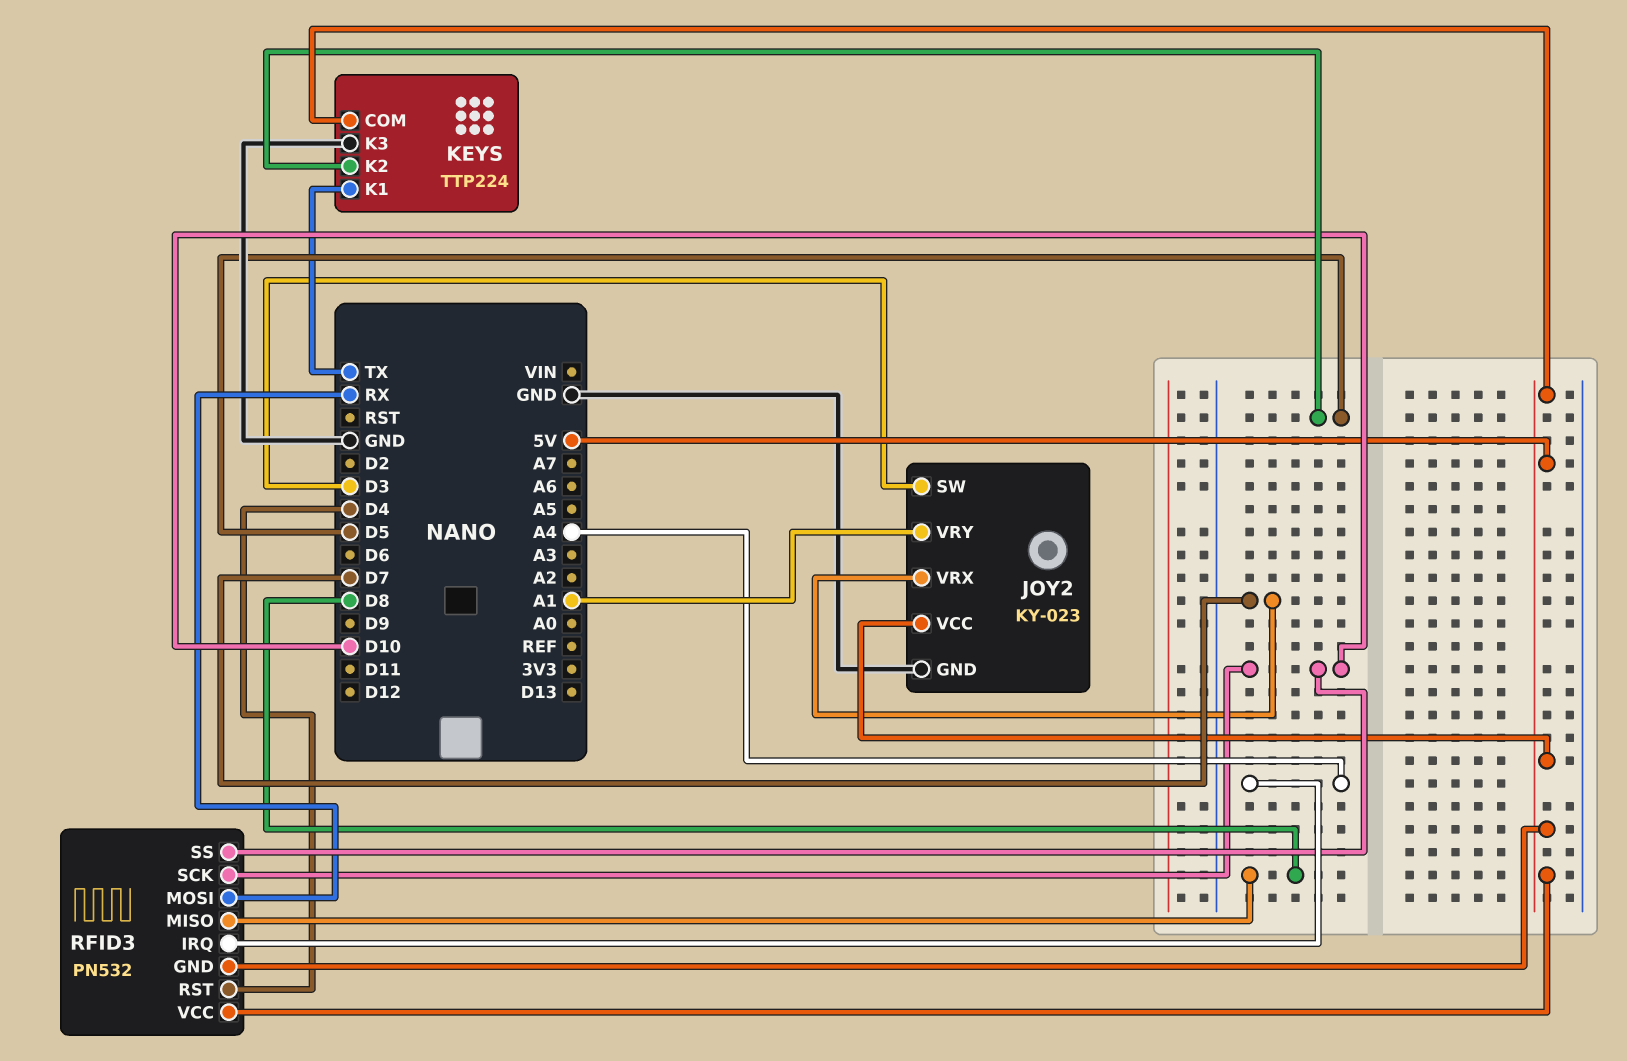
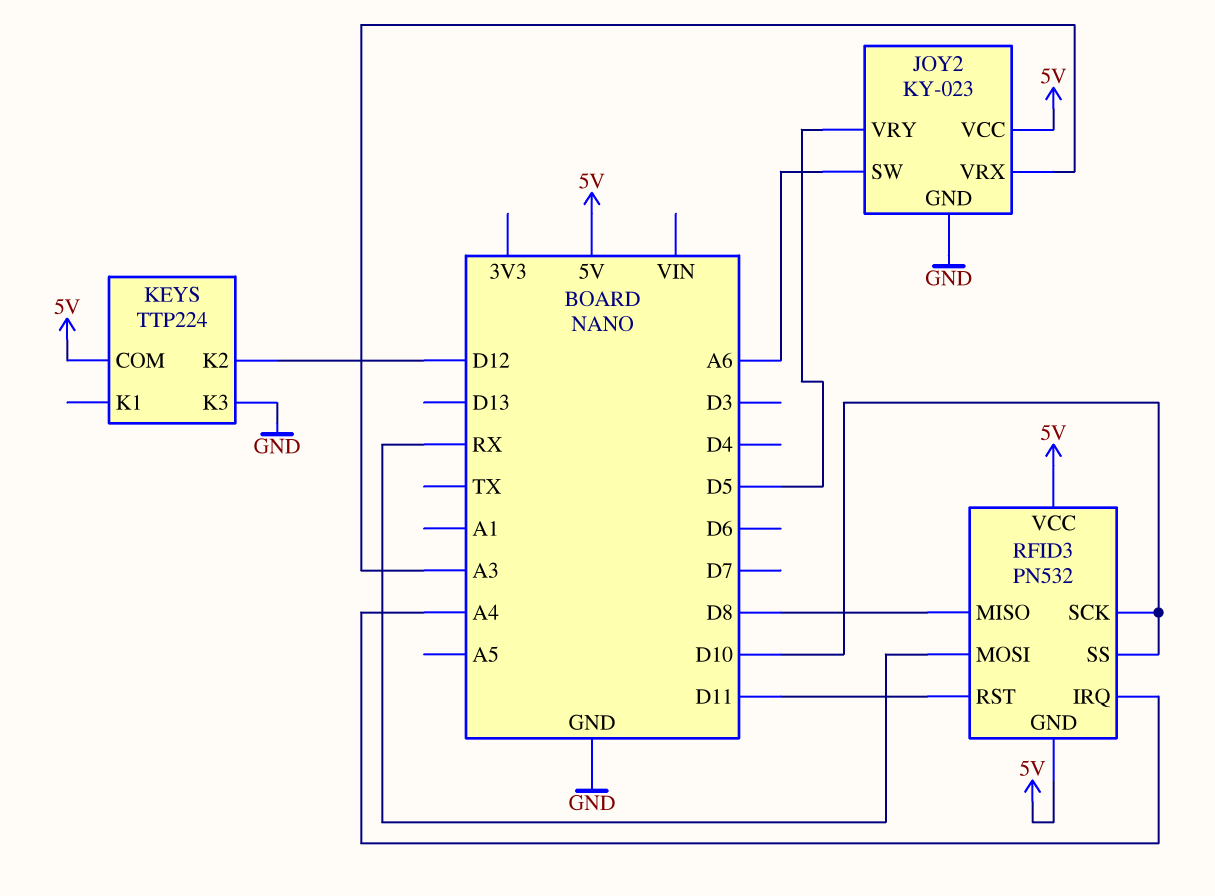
JOY2 pin SW: D3 -> A6
JOY2 pin VRX: D7 -> A3
JOY2 pin VRY: A1 -> D5
KEYS pin K1: TX -> none
KEYS pin K2: D5 -> D12
RFID3 pin RST: D4 -> D11

